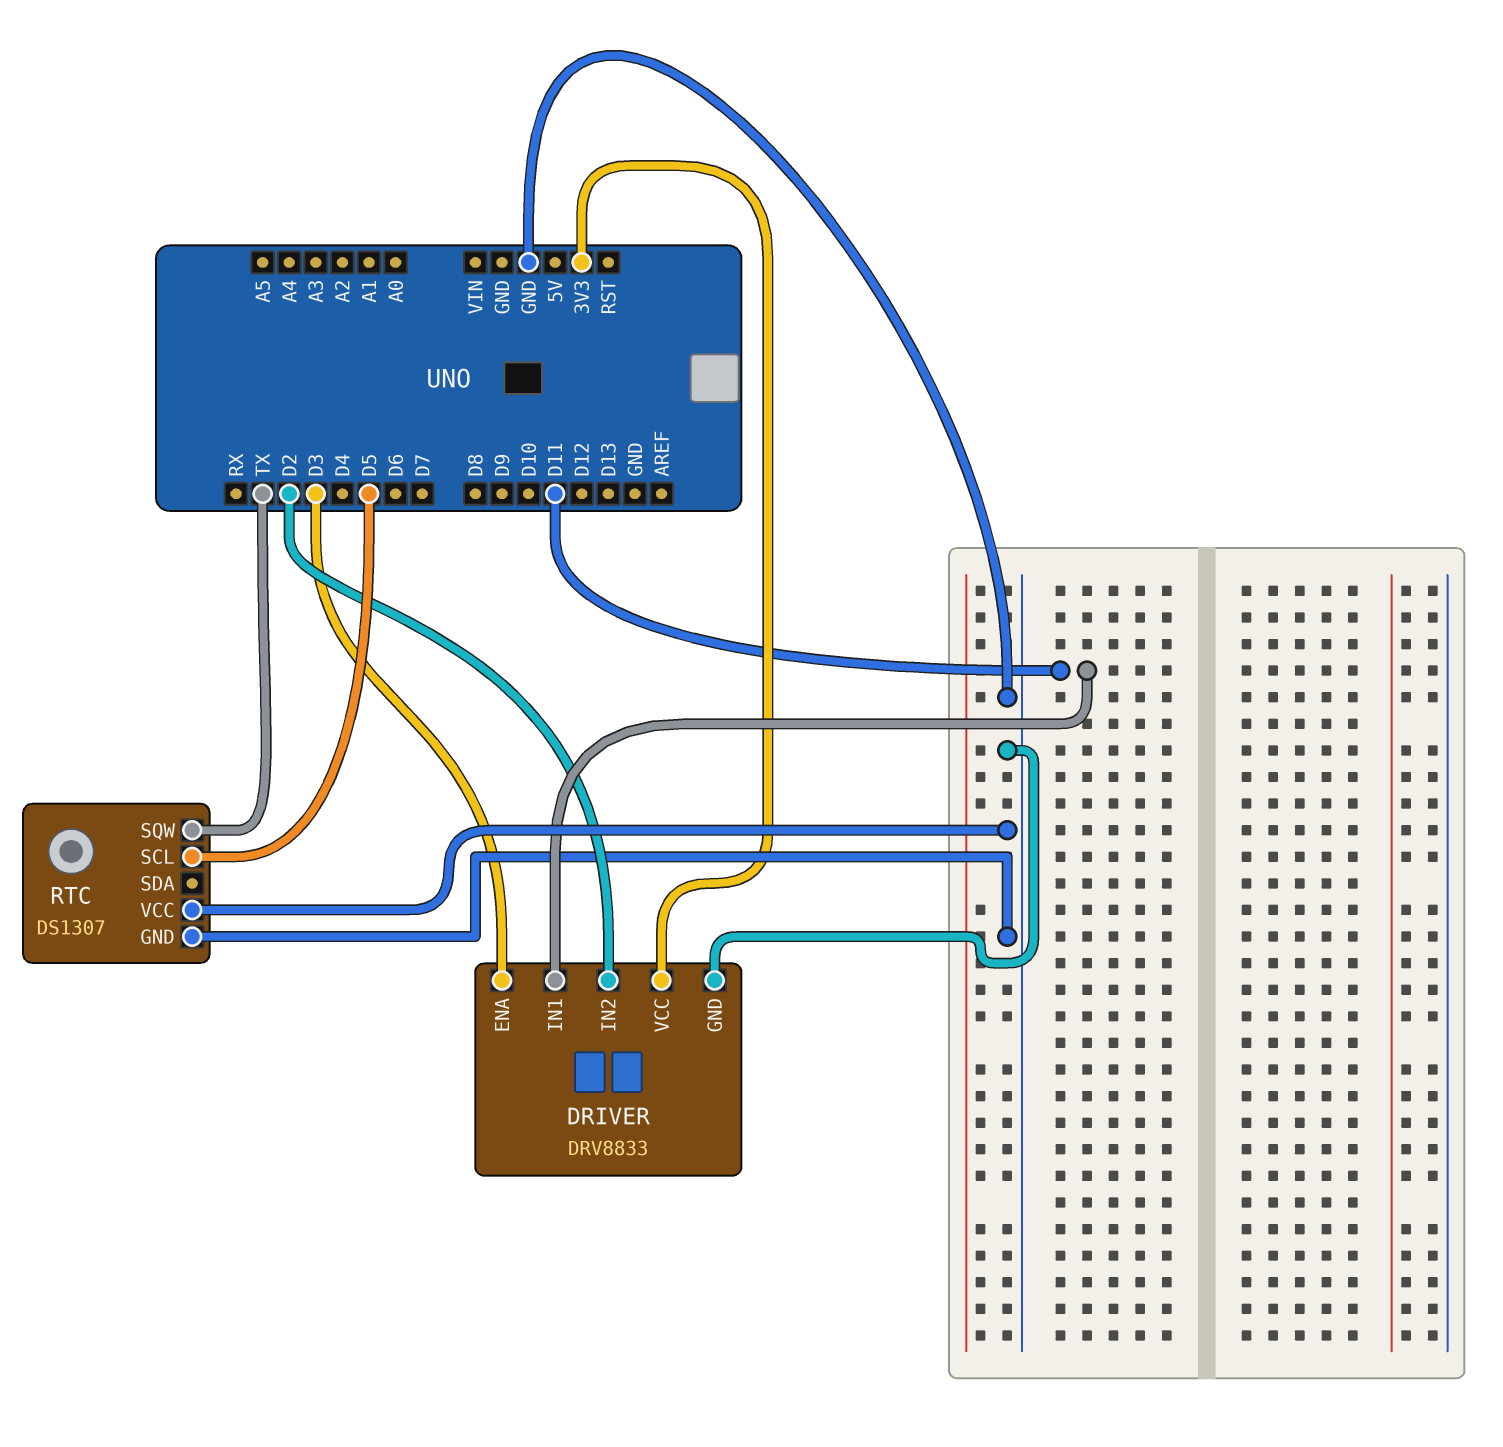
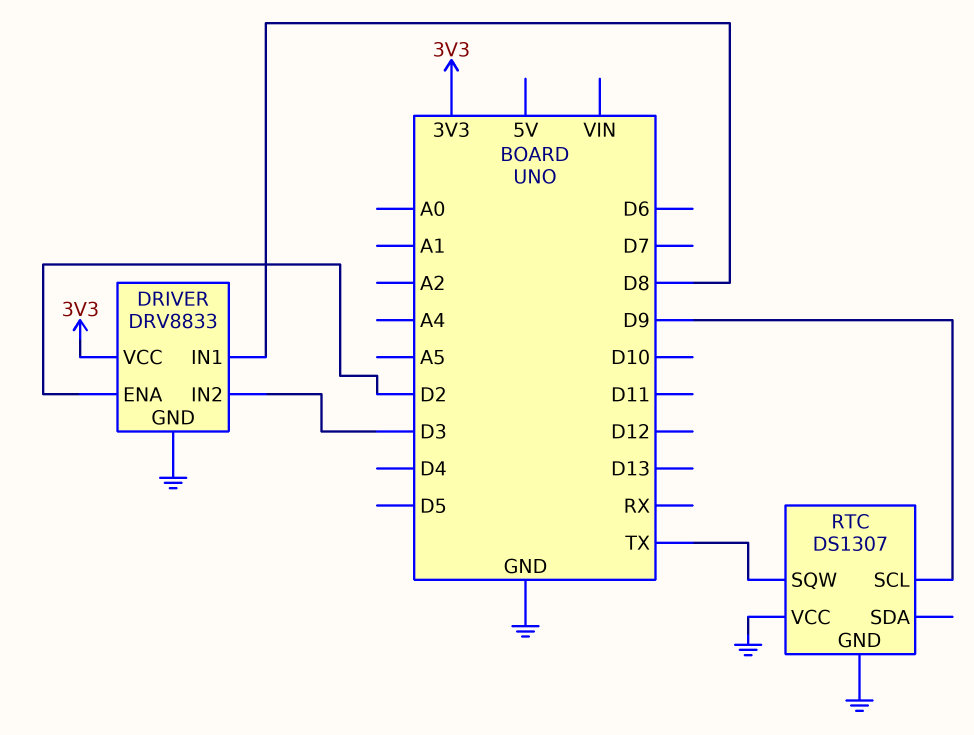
DRIVER pin ENA: D3 -> D2
DRIVER pin IN1: D11 -> D8
DRIVER pin IN2: D2 -> D3
RTC pin SCL: D5 -> D9

